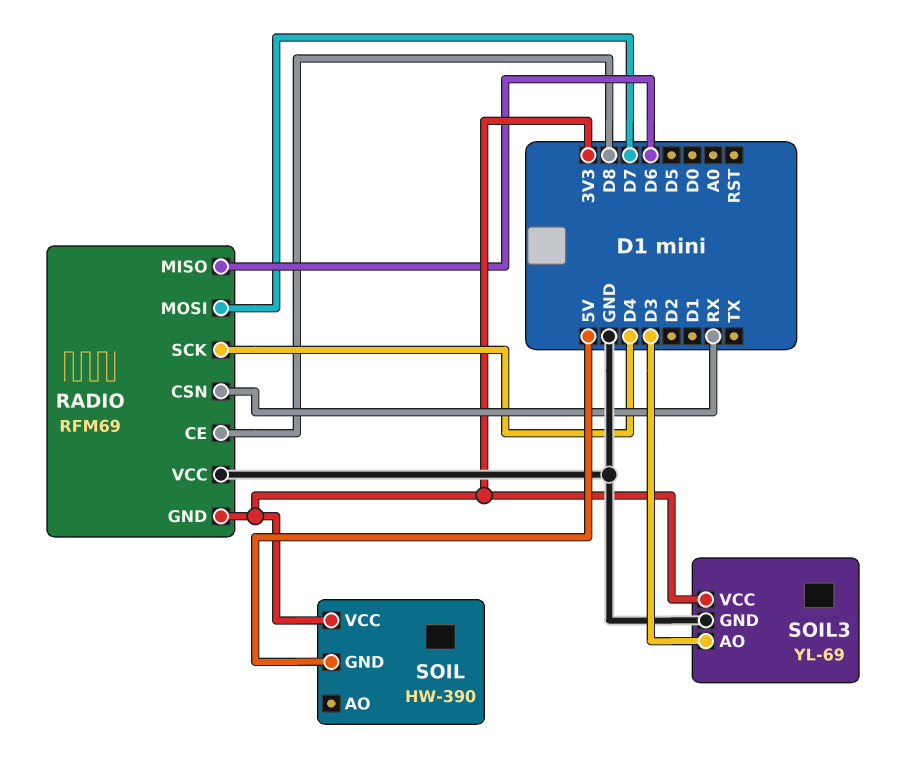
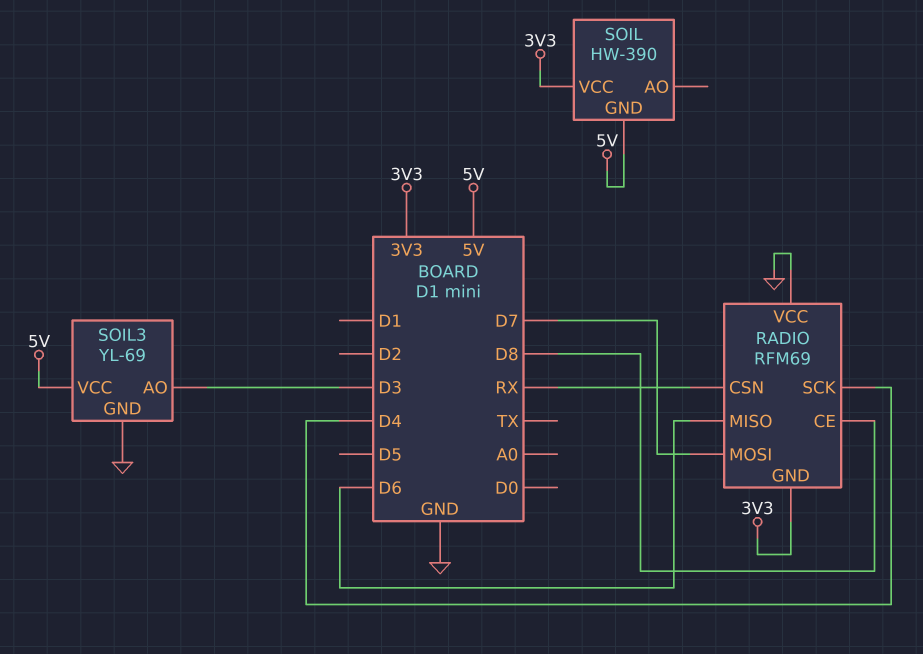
SOIL3 pin VCC: 3V3 -> 5V

